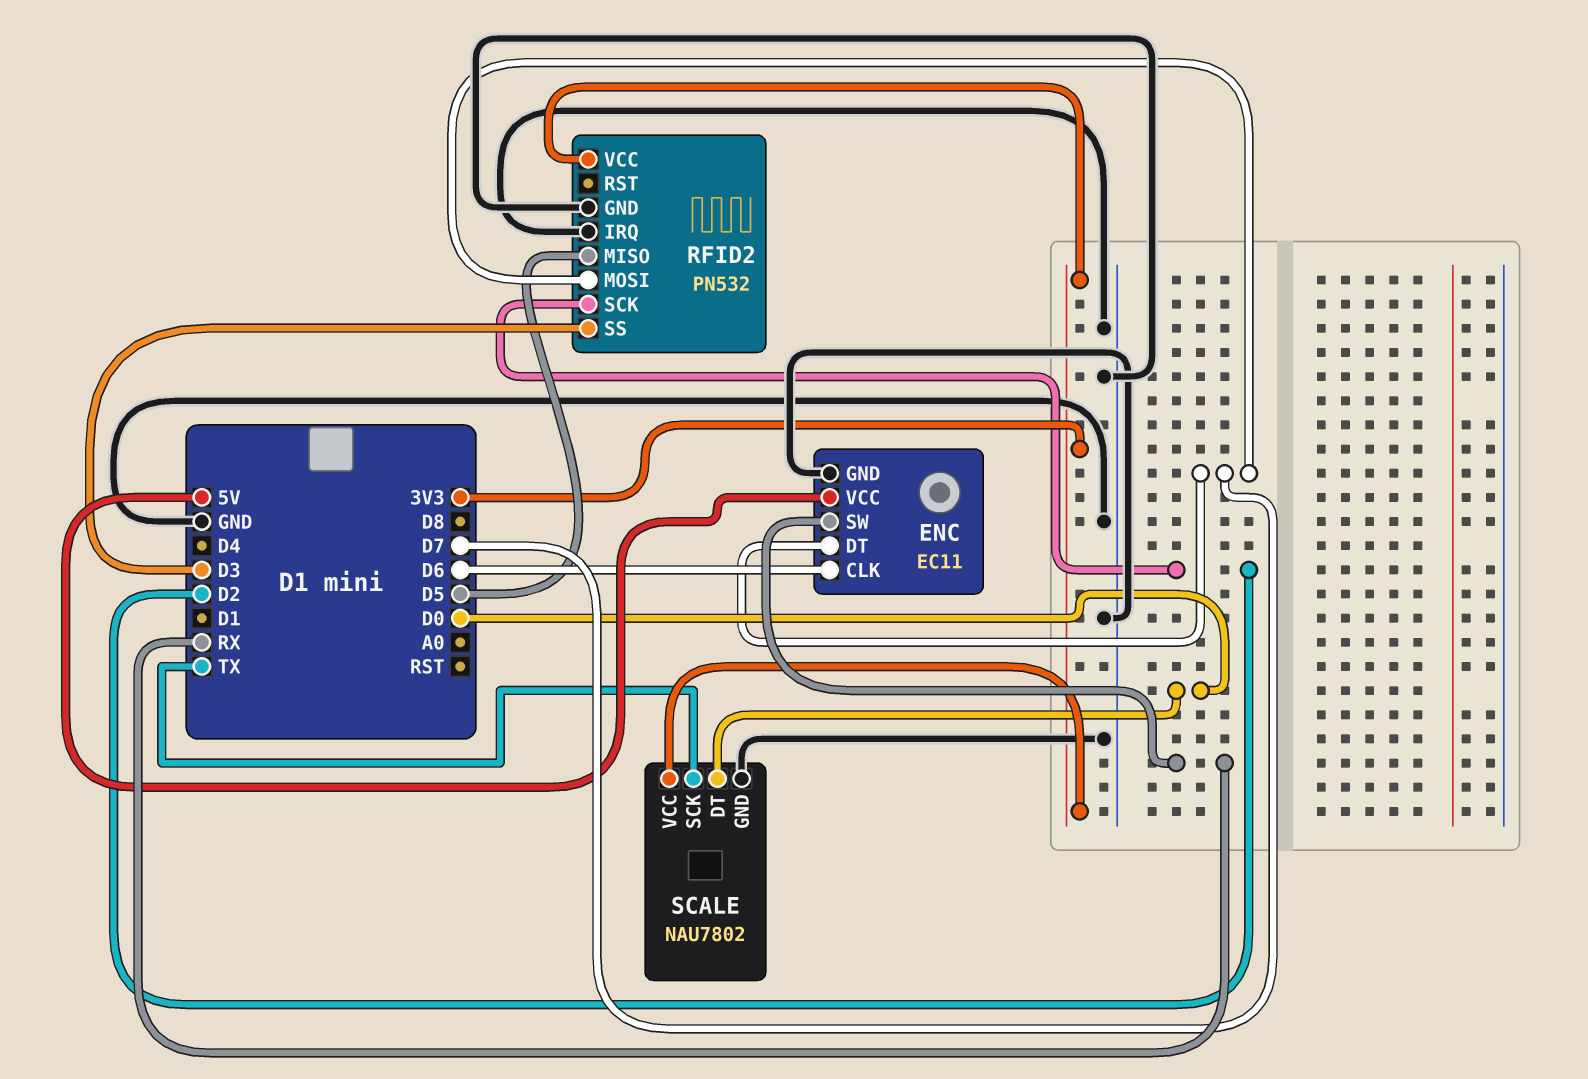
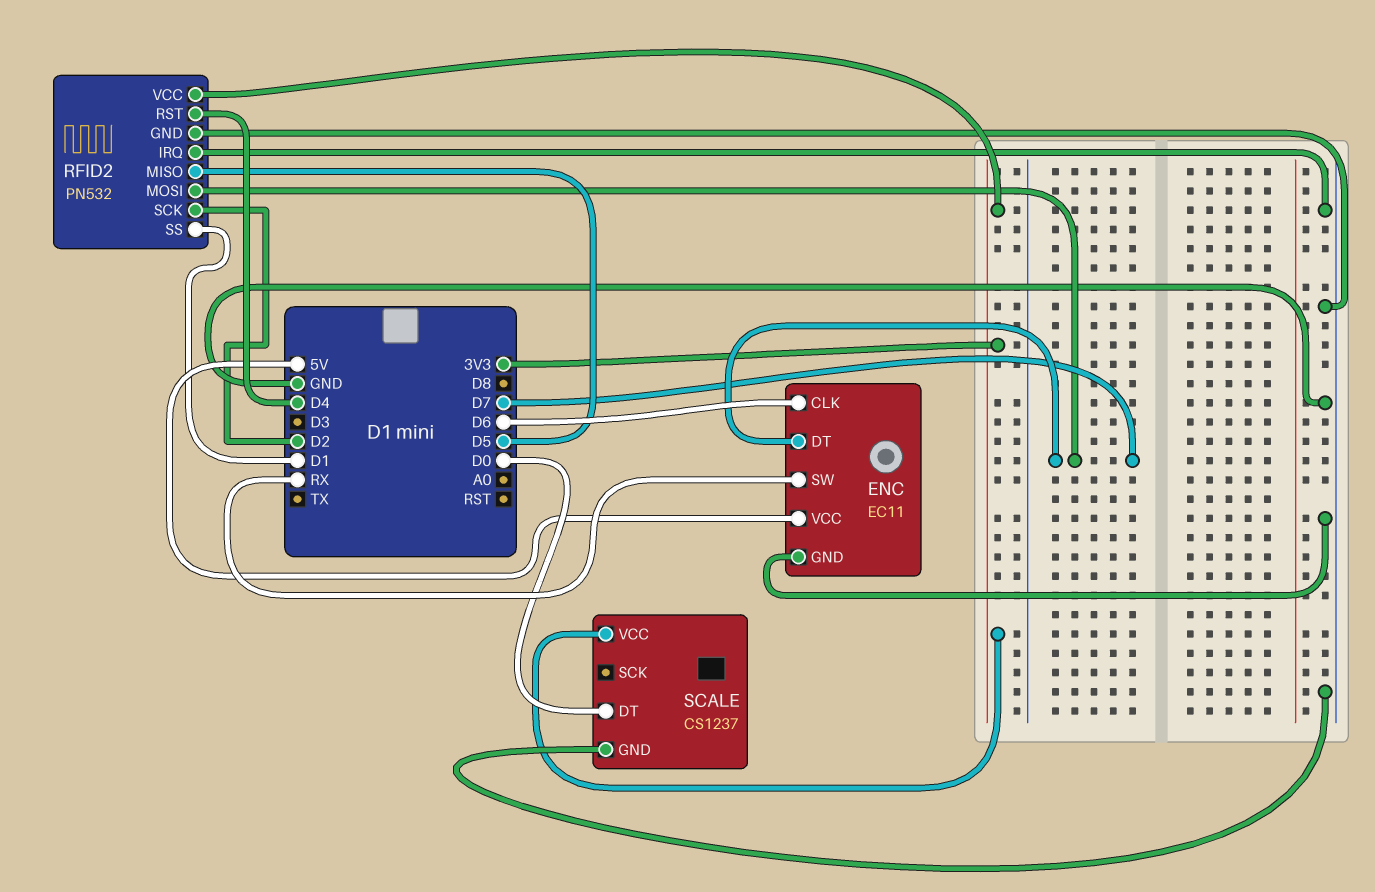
RFID2 pin RST: none -> D4
RFID2 pin SS: D3 -> D1
SCALE: NAU7802 -> CS1237
SCALE pin SCK: TX -> none

